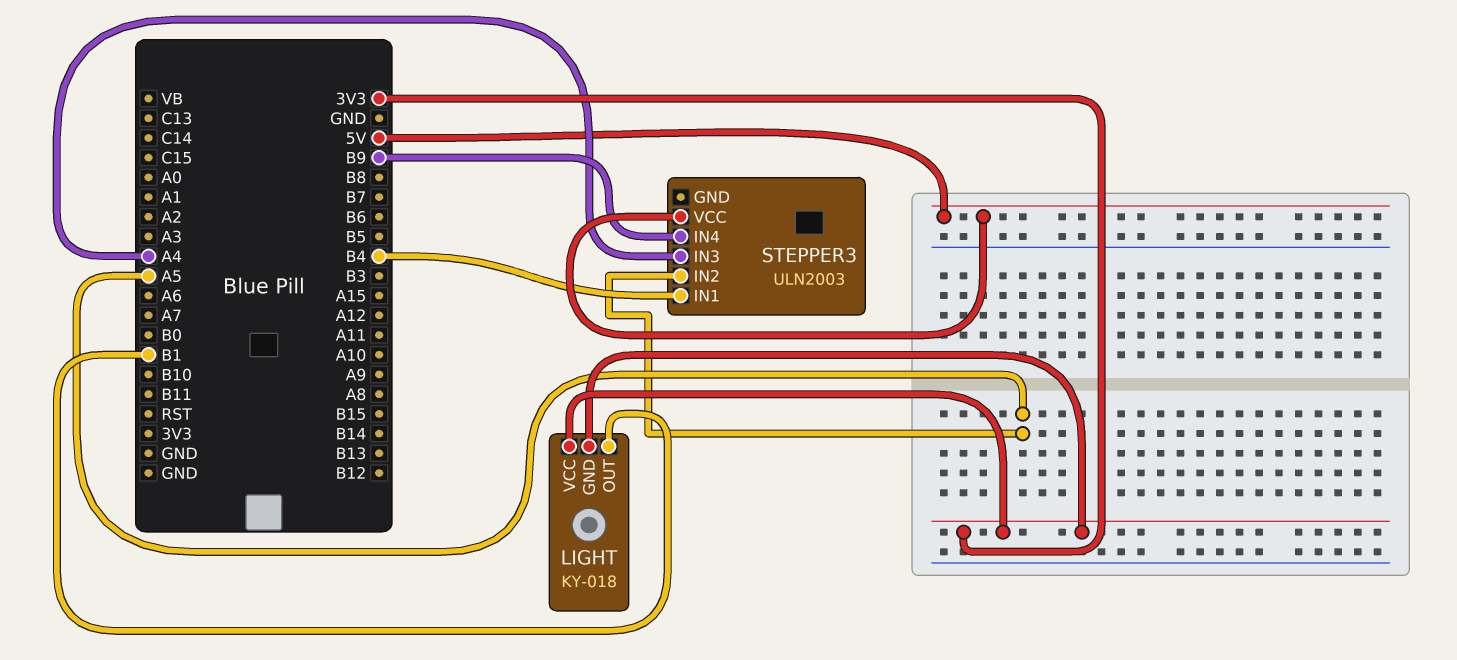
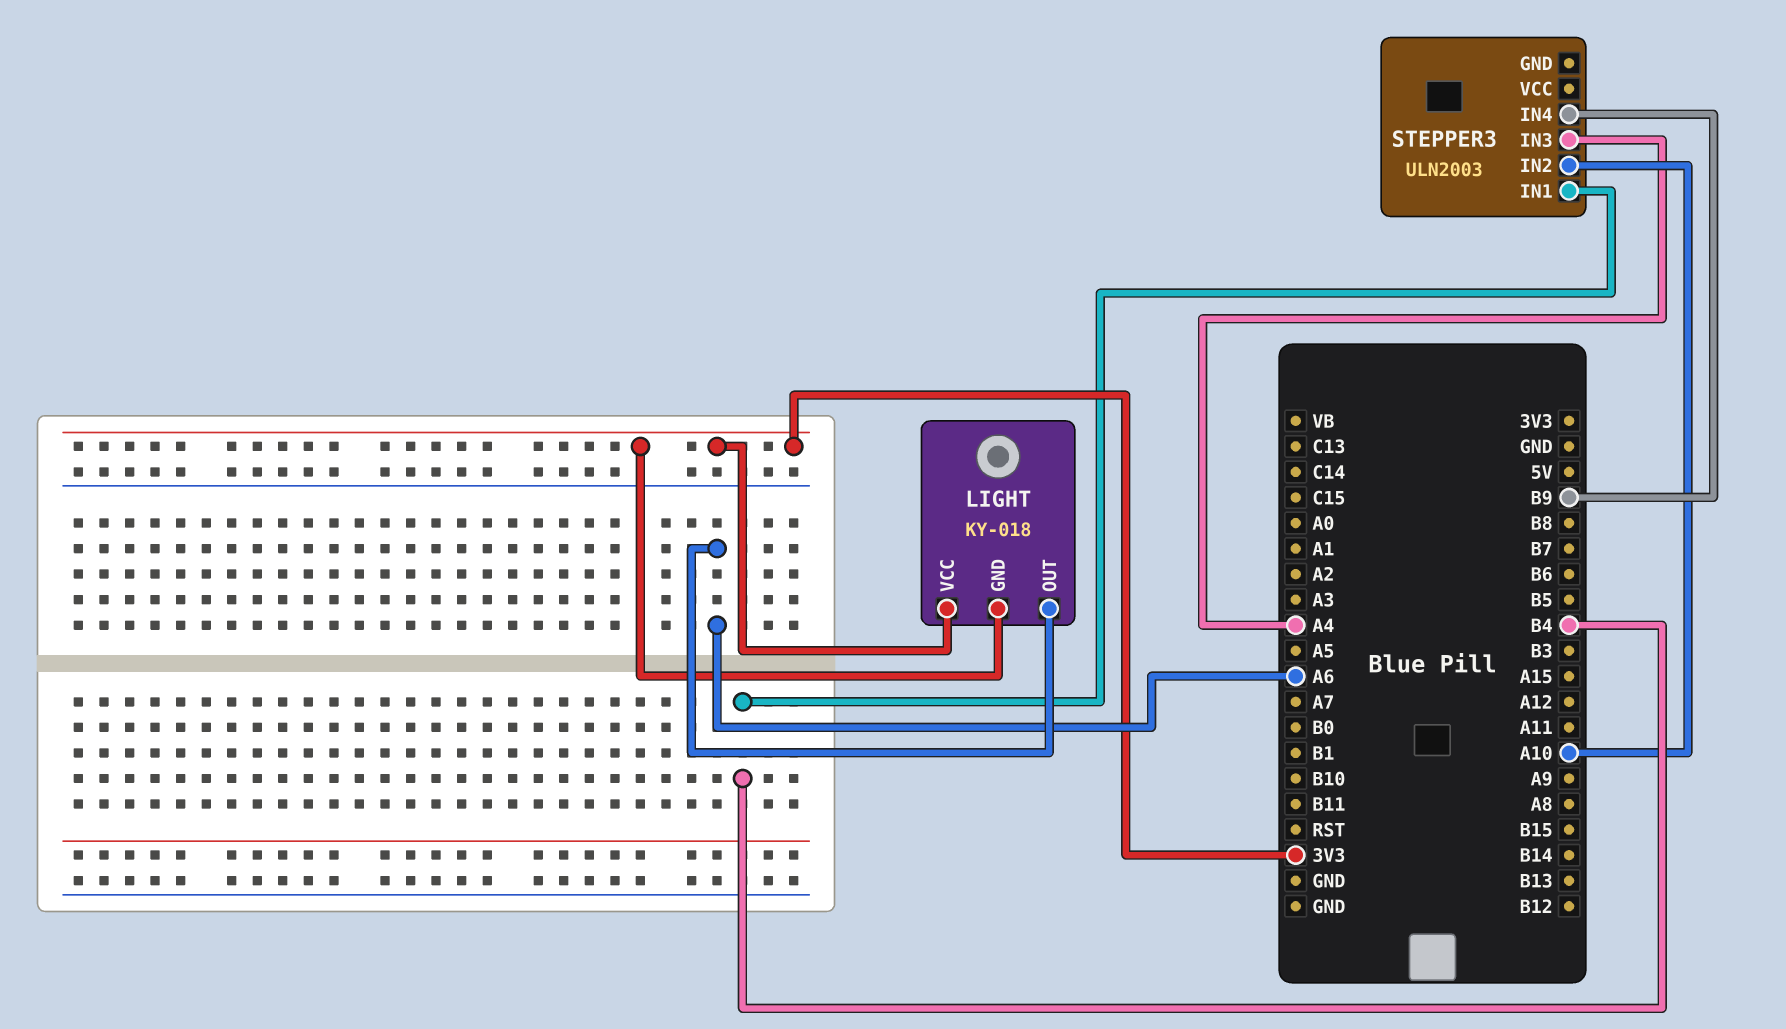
LIGHT pin OUT: B1 -> A6
STEPPER3 pin IN2: A5 -> A10
STEPPER3 pin VCC: 5V -> none

